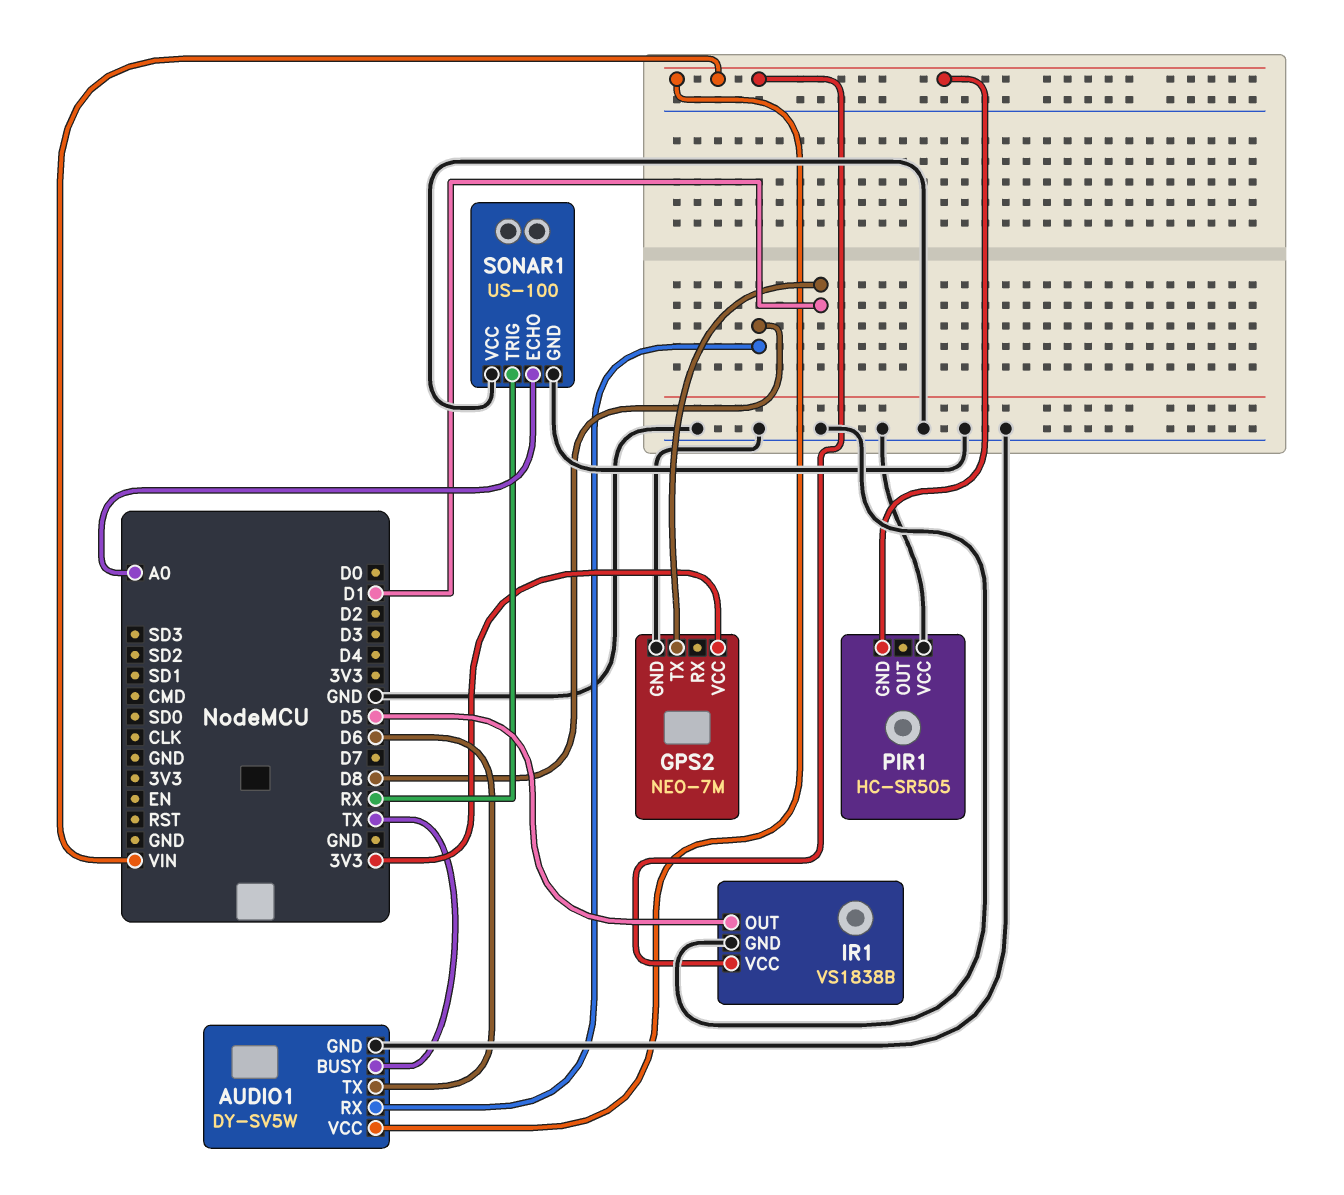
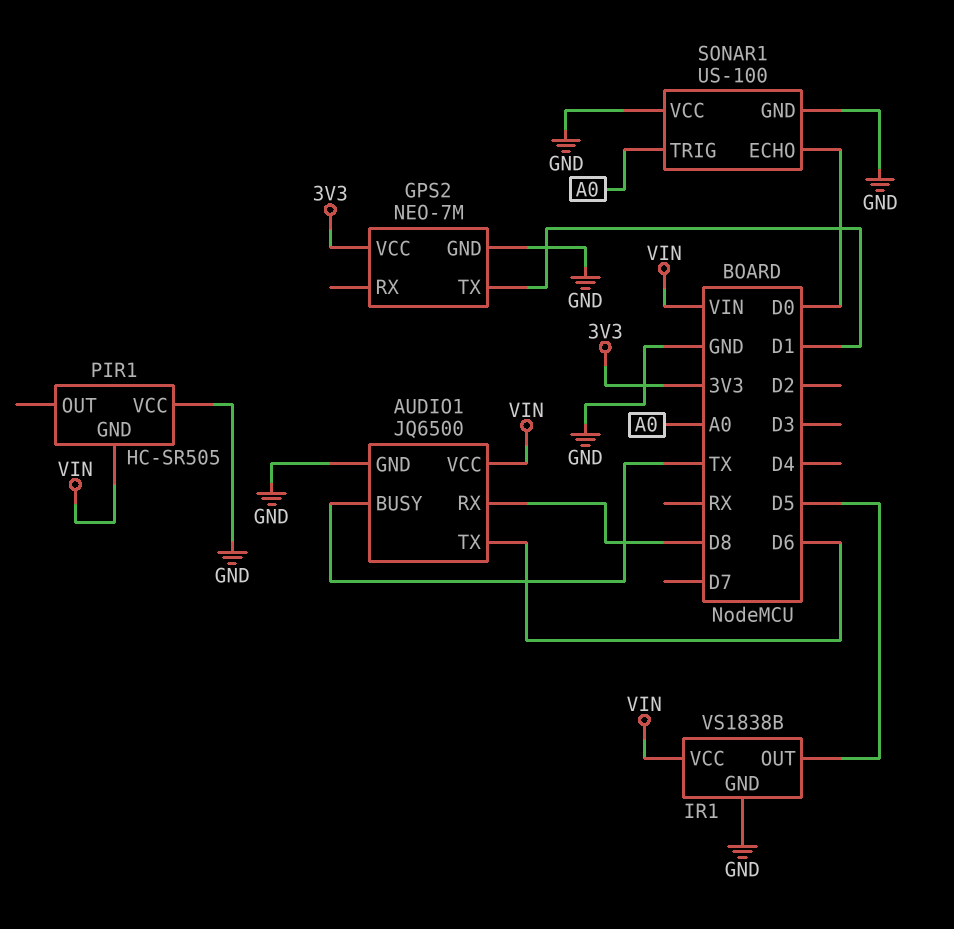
AUDIO1: DY-SV5W -> JQ6500
SONAR1 pin ECHO: A0 -> D0
SONAR1 pin TRIG: RX -> A0

